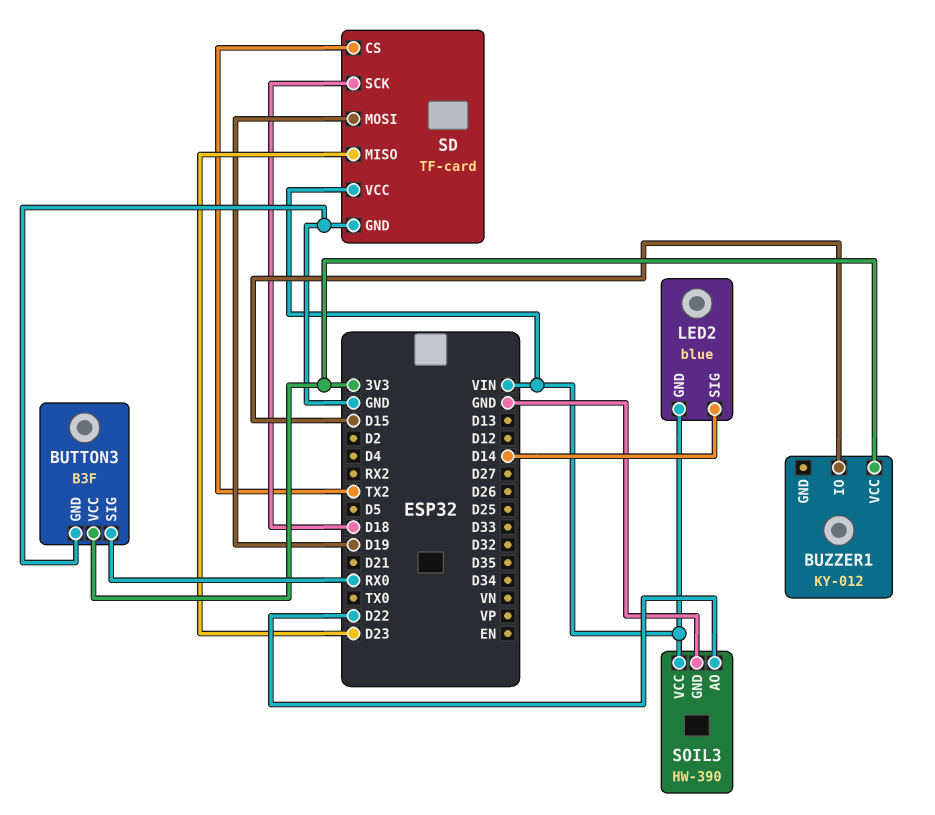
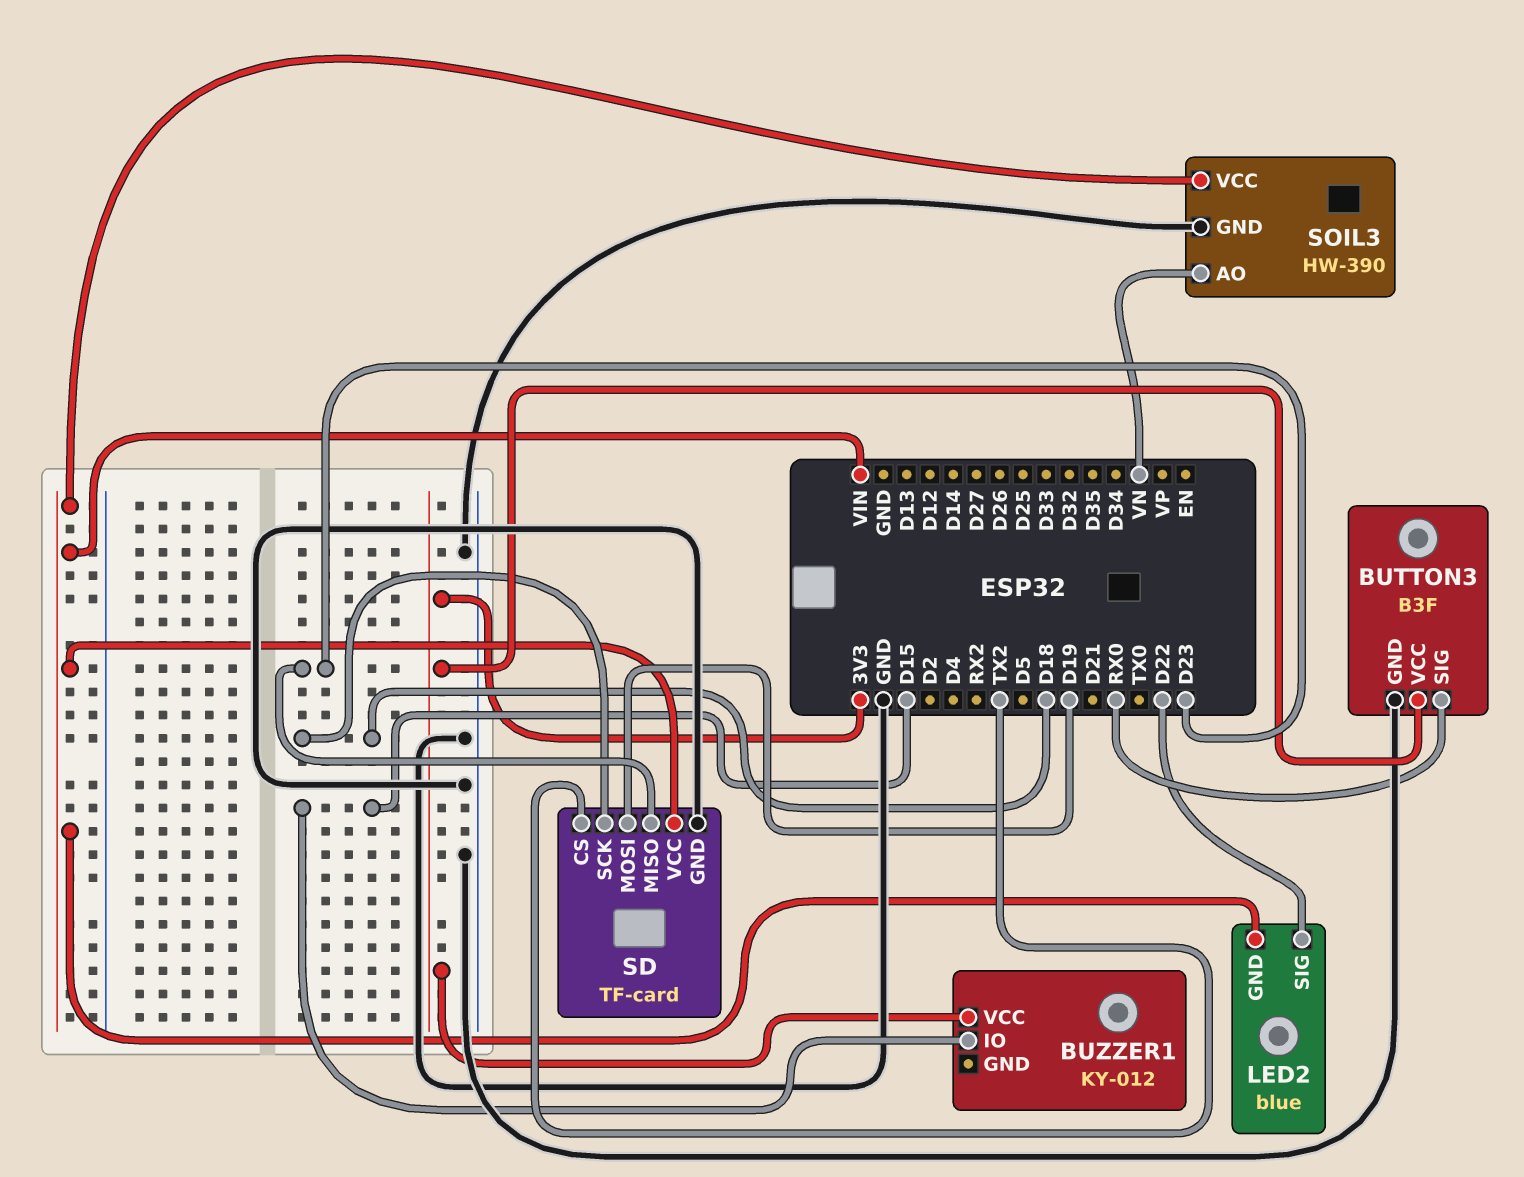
LED2 pin SIG: D14 -> D22
SOIL3 pin AO: D22 -> VN

